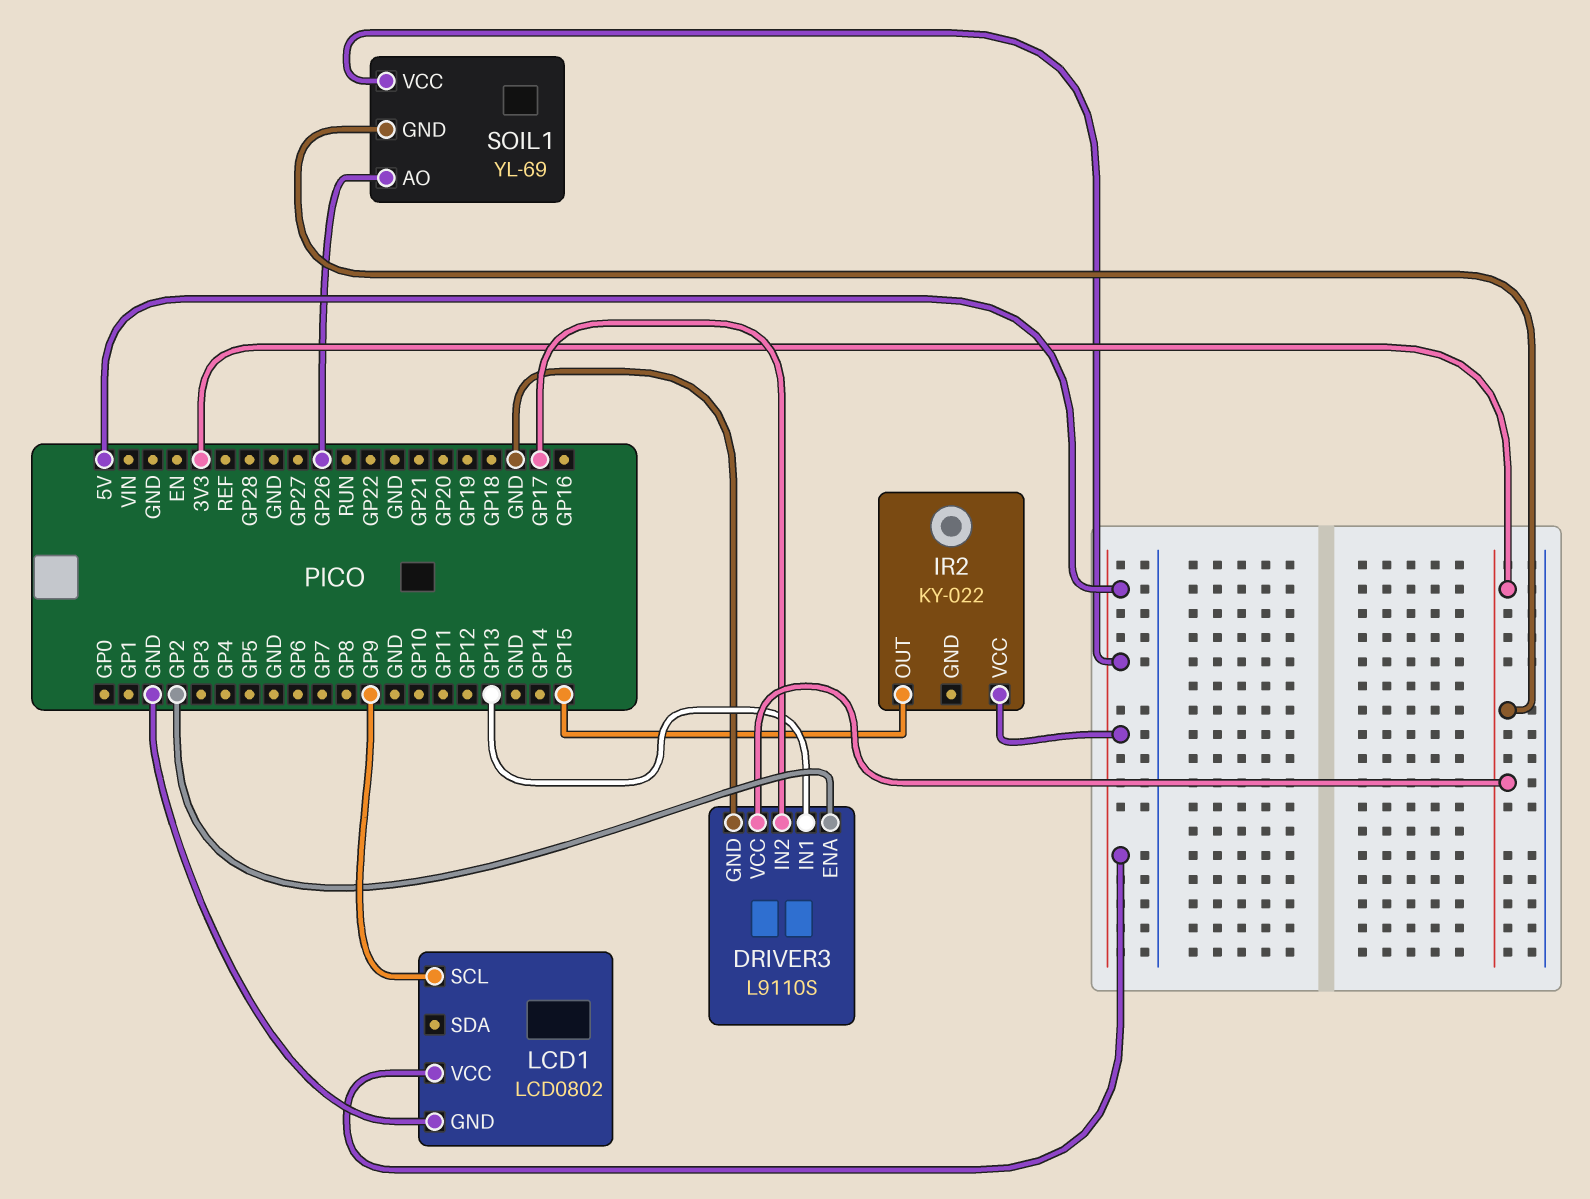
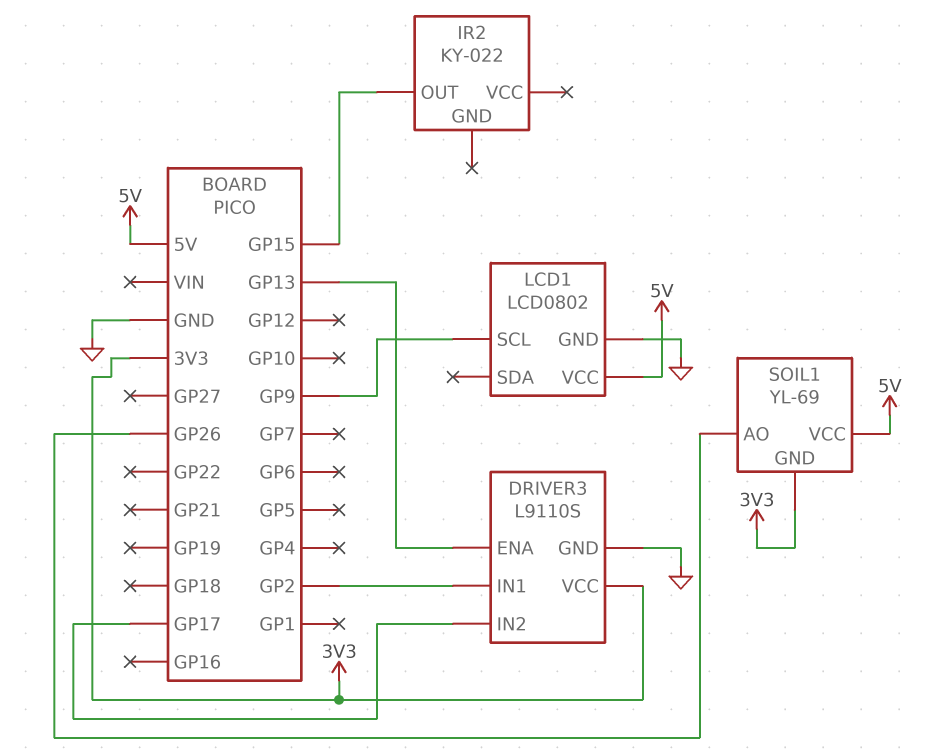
DRIVER3 pin ENA: GP2 -> GP13
DRIVER3 pin IN1: GP13 -> GP2
IR2 pin VCC: 5V -> none

